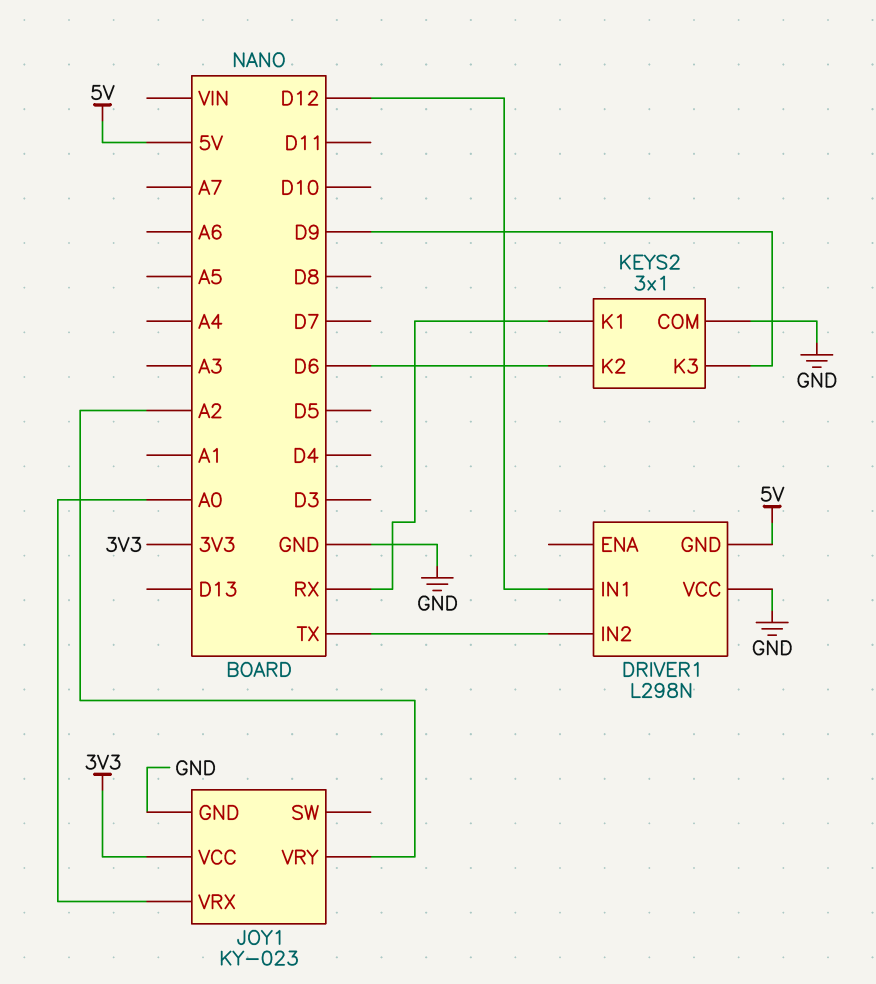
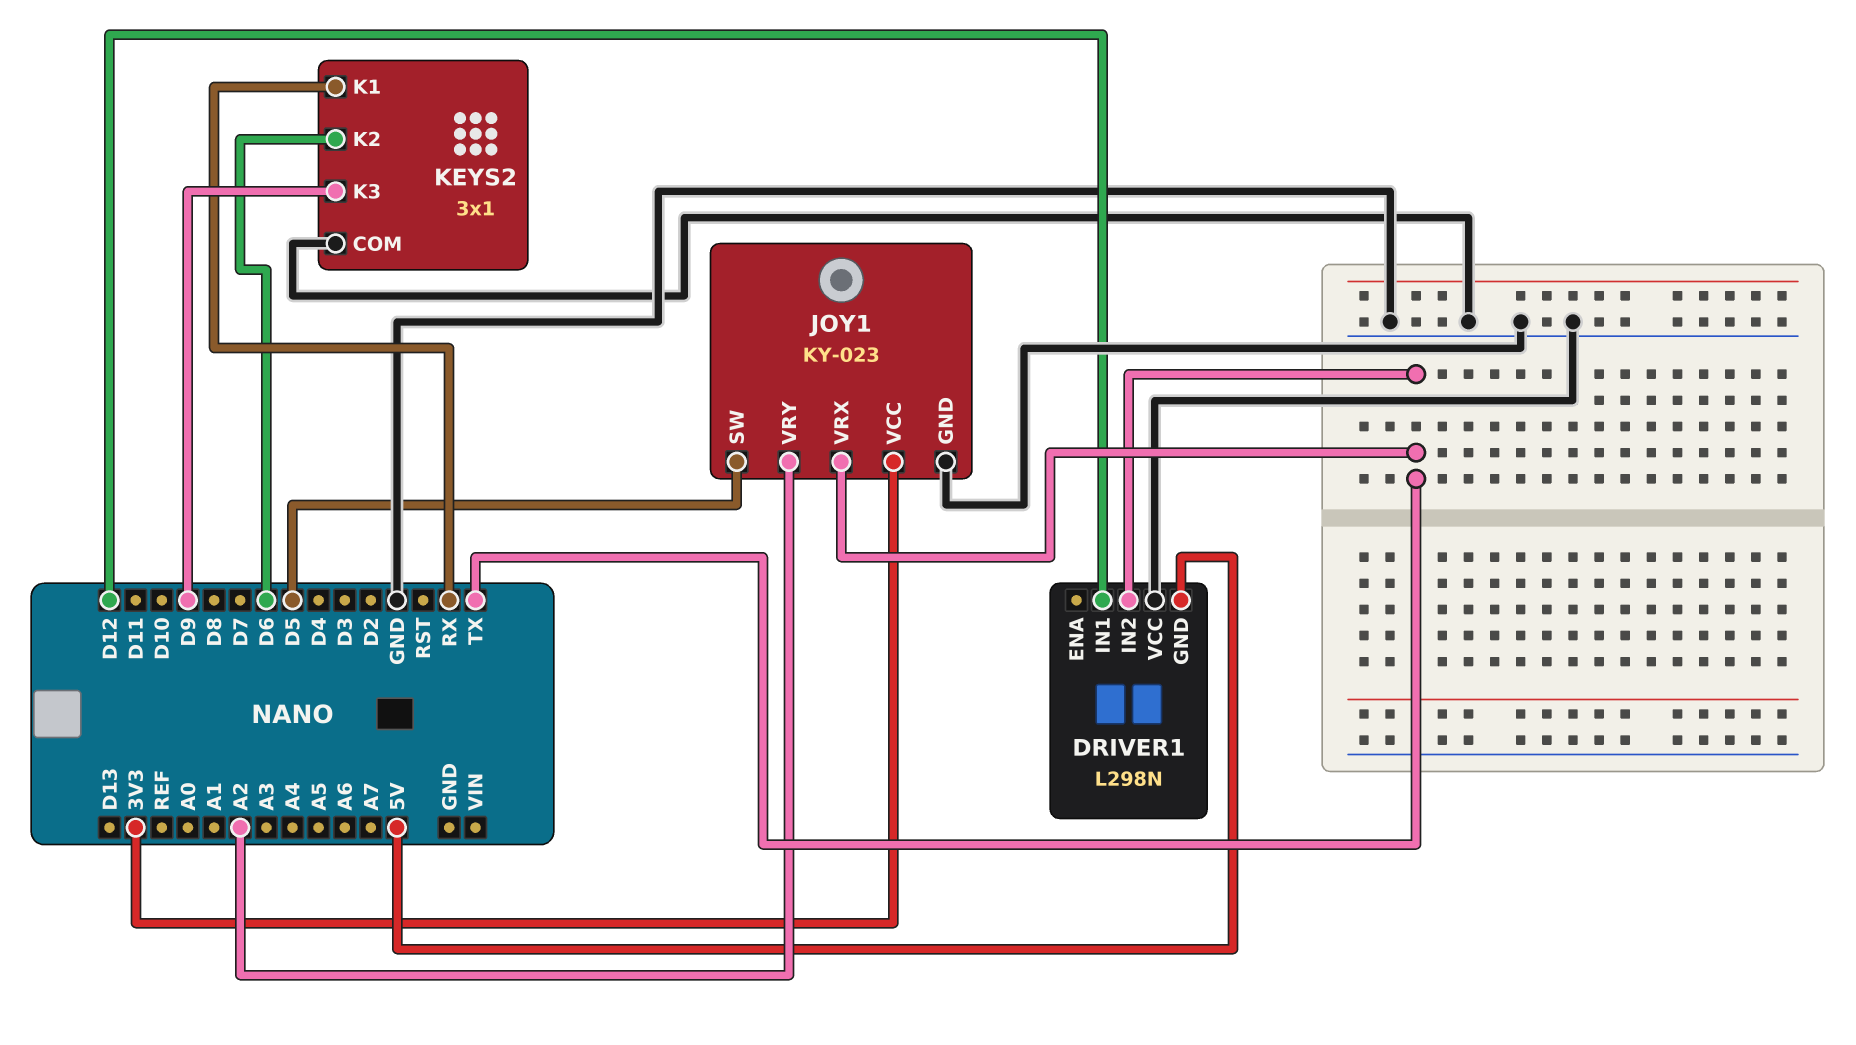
JOY1 pin SW: none -> D5
JOY1 pin VRX: A0 -> TX

